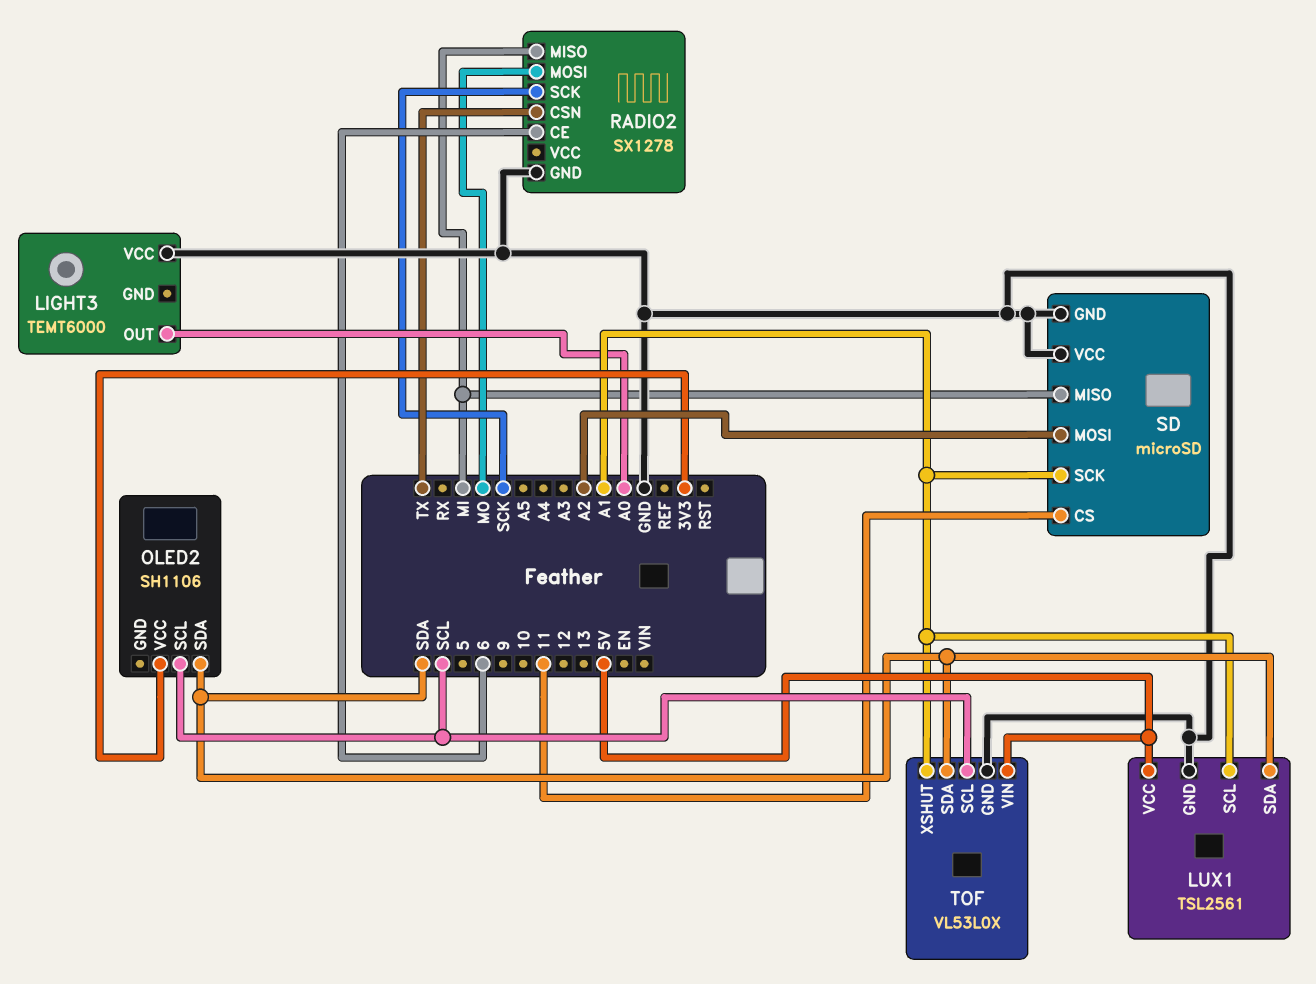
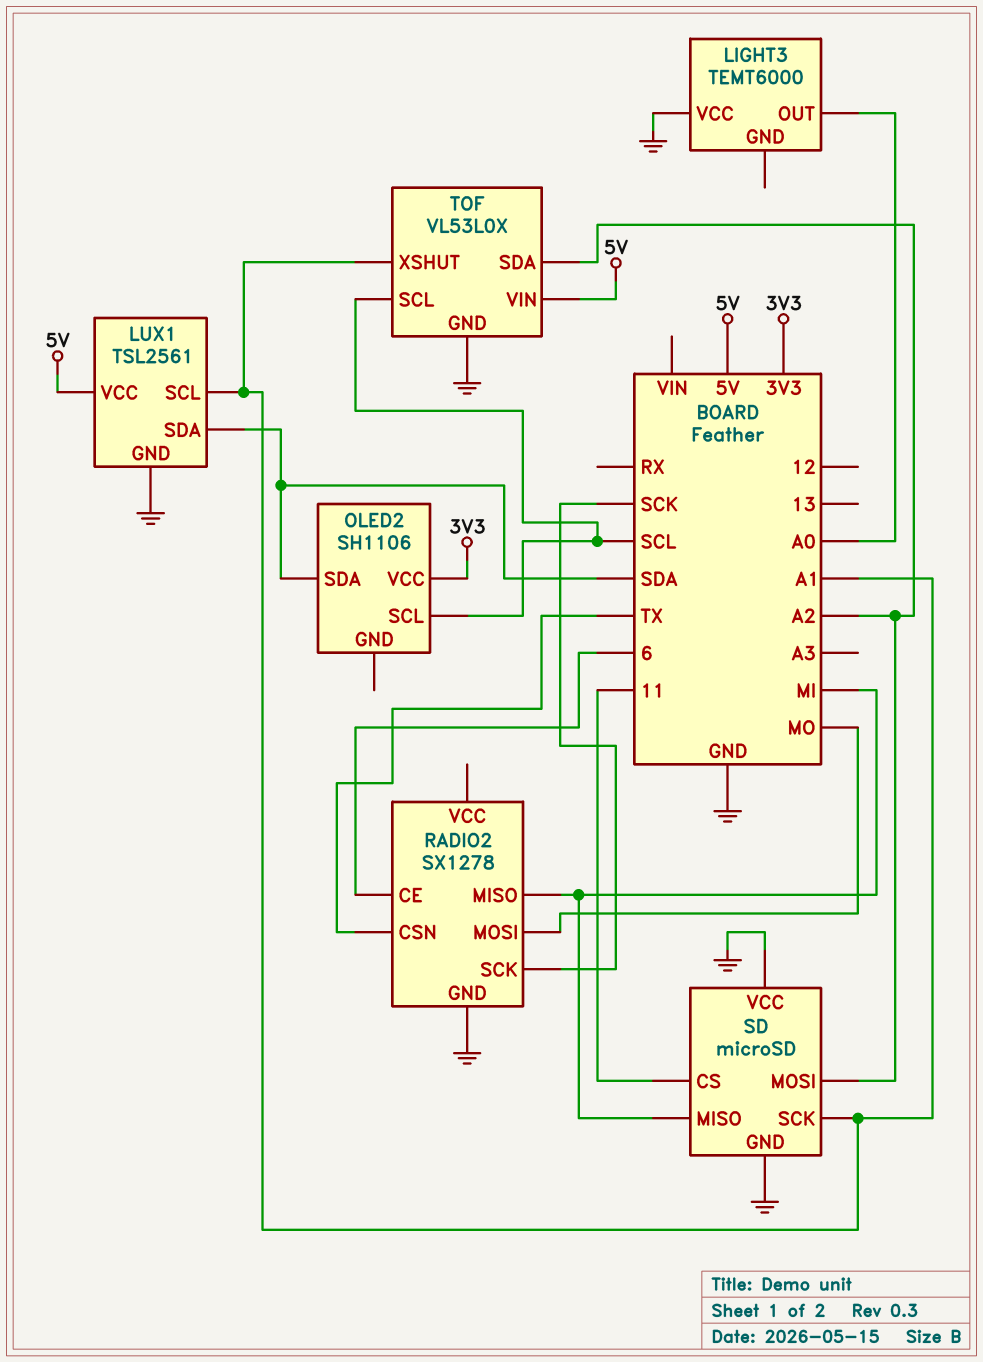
TOF pin SDA: SDA -> A2

